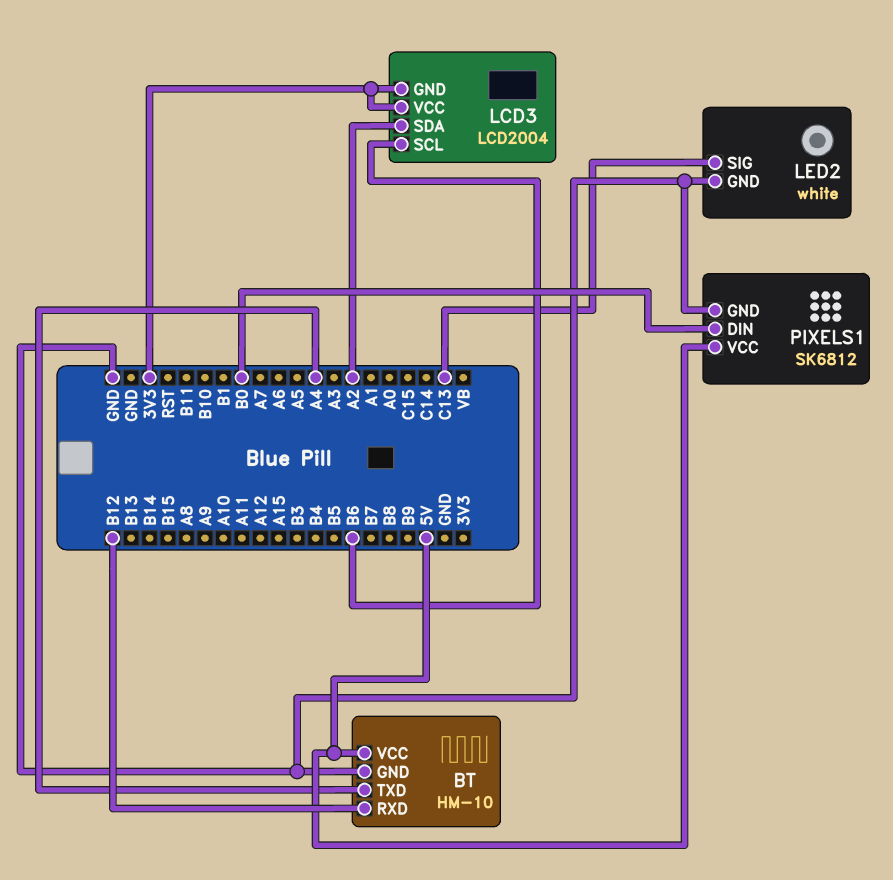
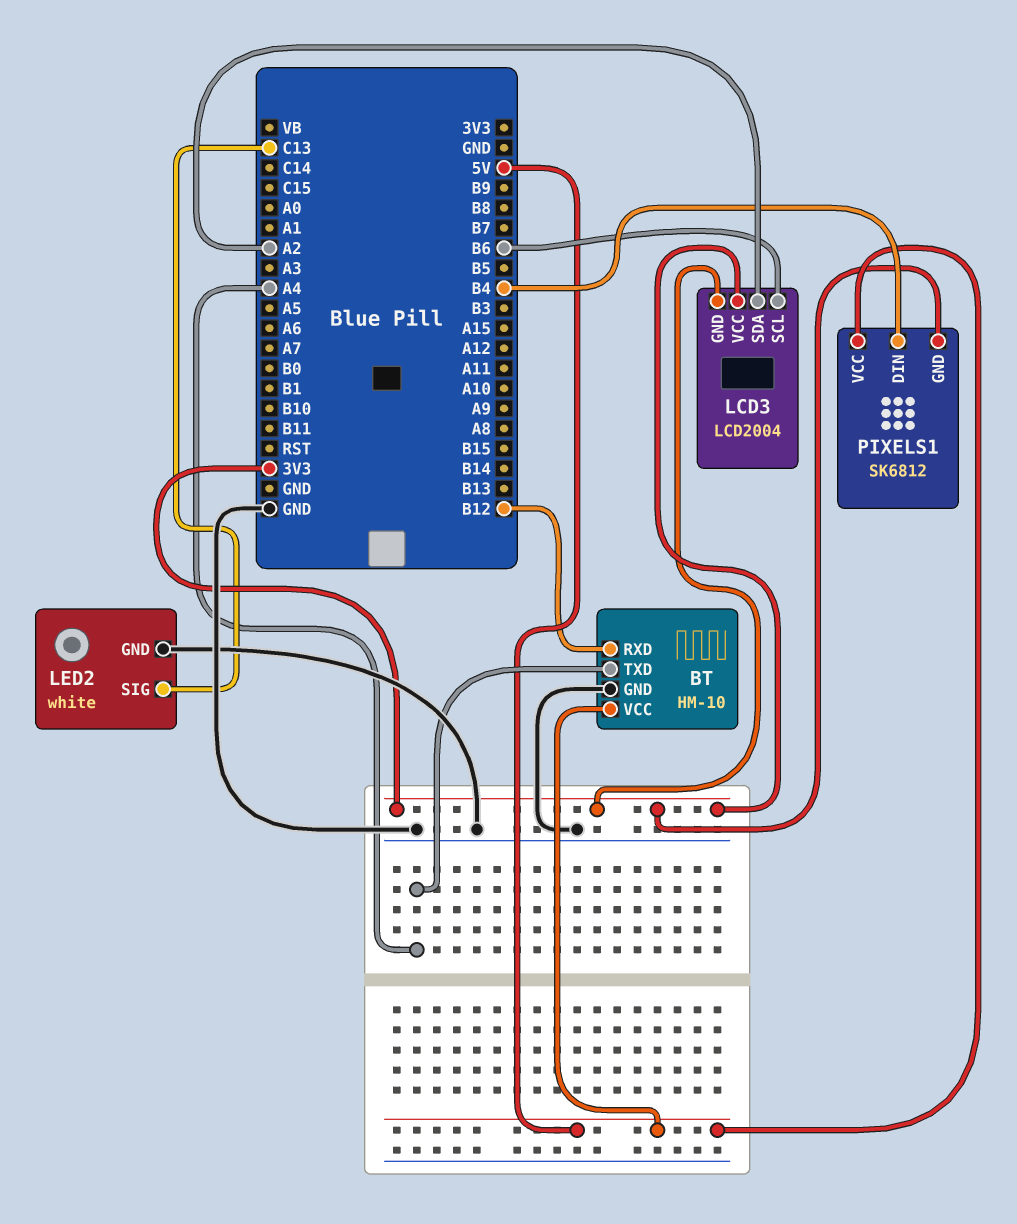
PIXELS1 pin DIN: B0 -> B4
PIXELS1 pin GND: GND -> 3V3

